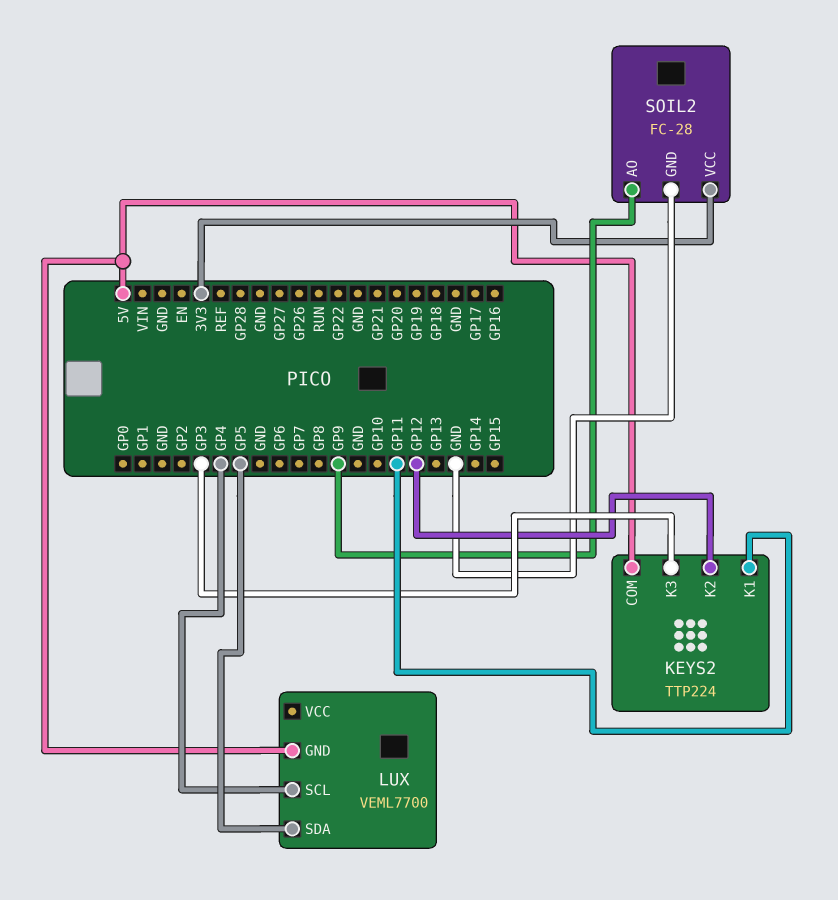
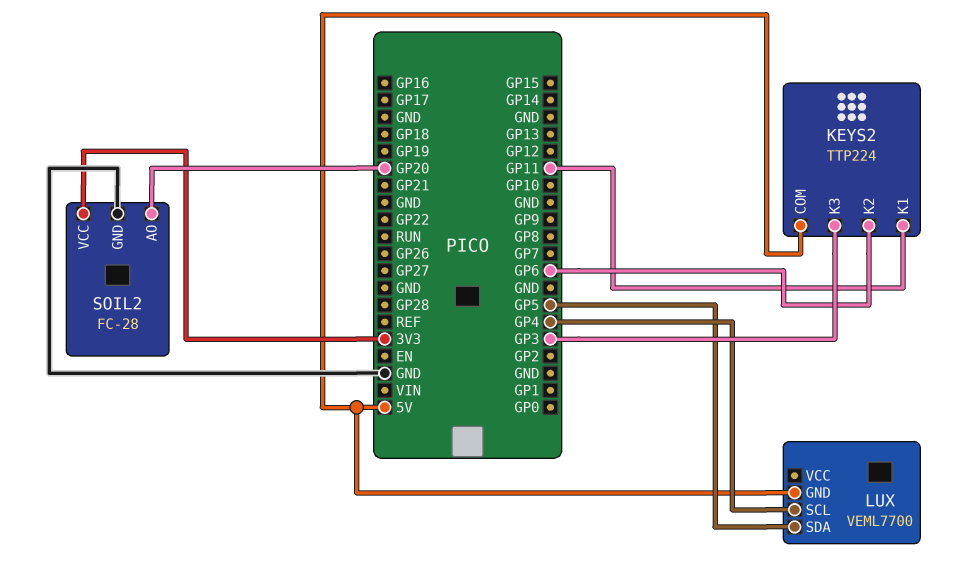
KEYS2 pin K2: GP12 -> GP6
SOIL2 pin AO: GP9 -> GP20

